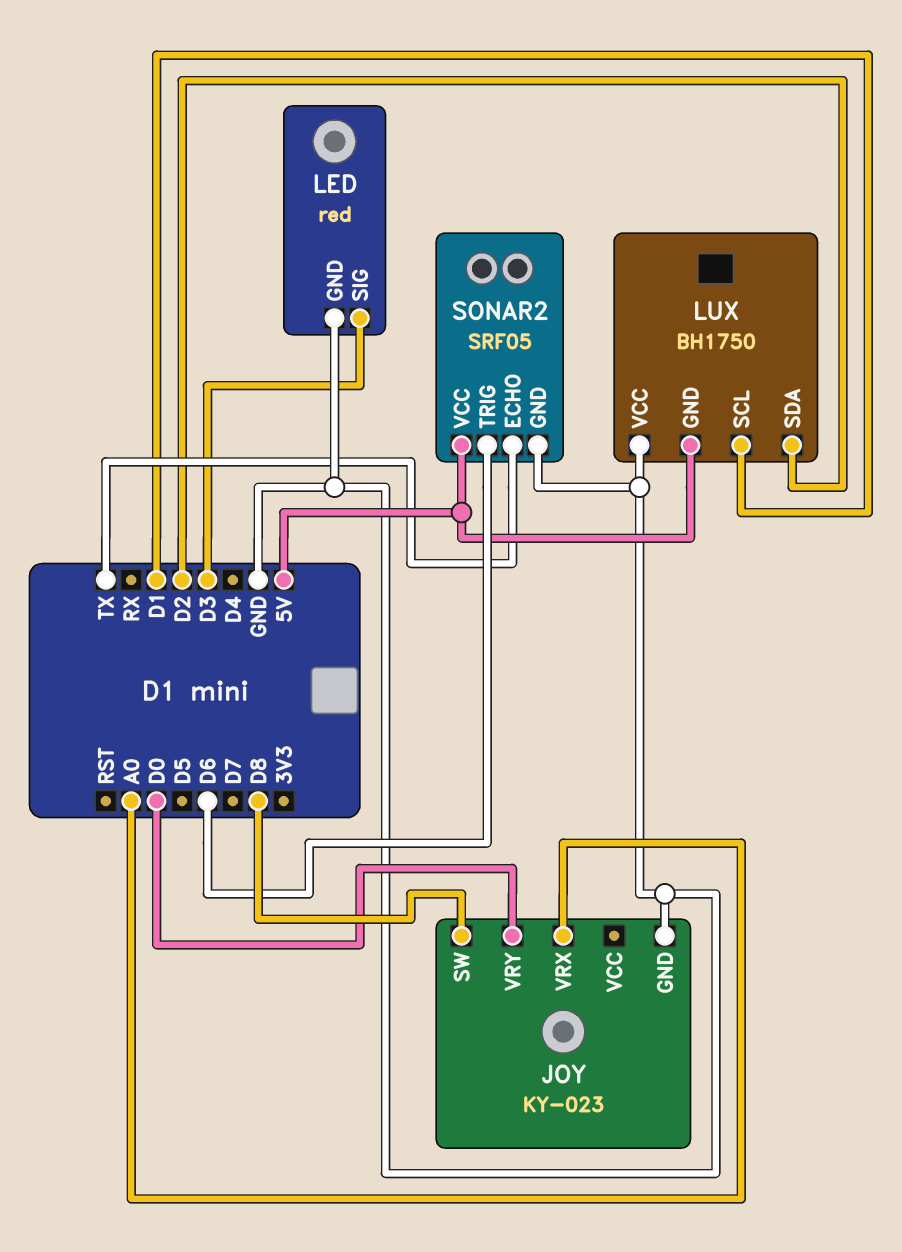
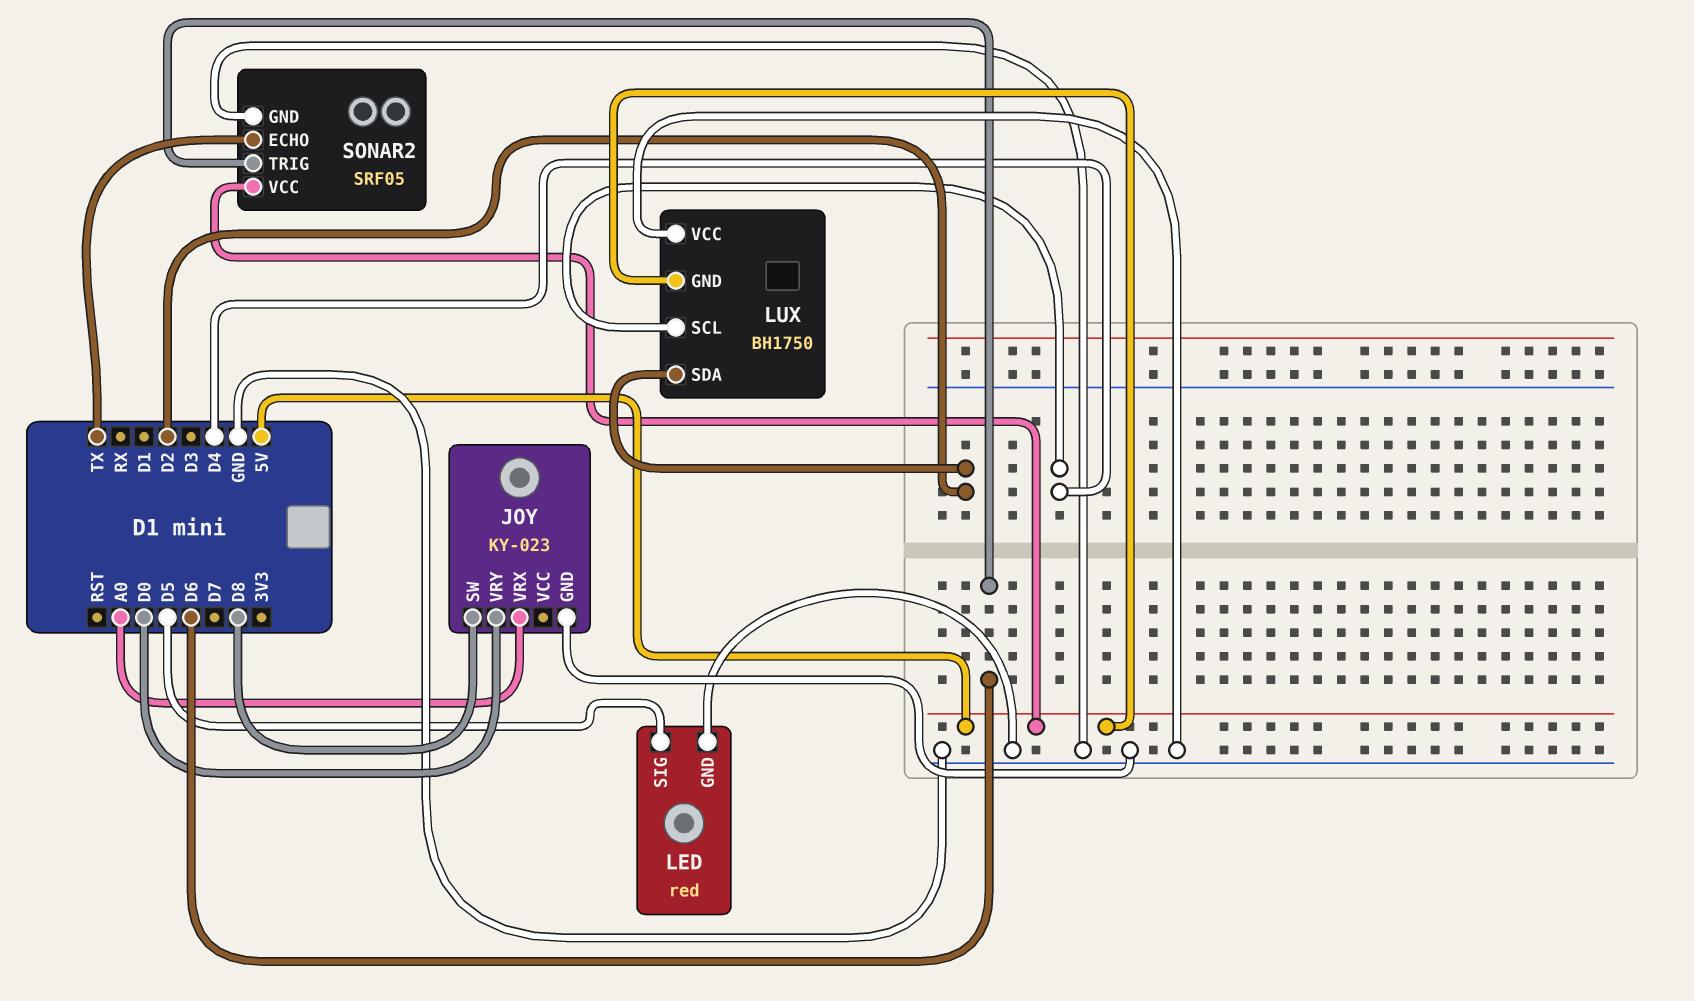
LED pin SIG: D3 -> D5
LUX pin SCL: D1 -> D4

